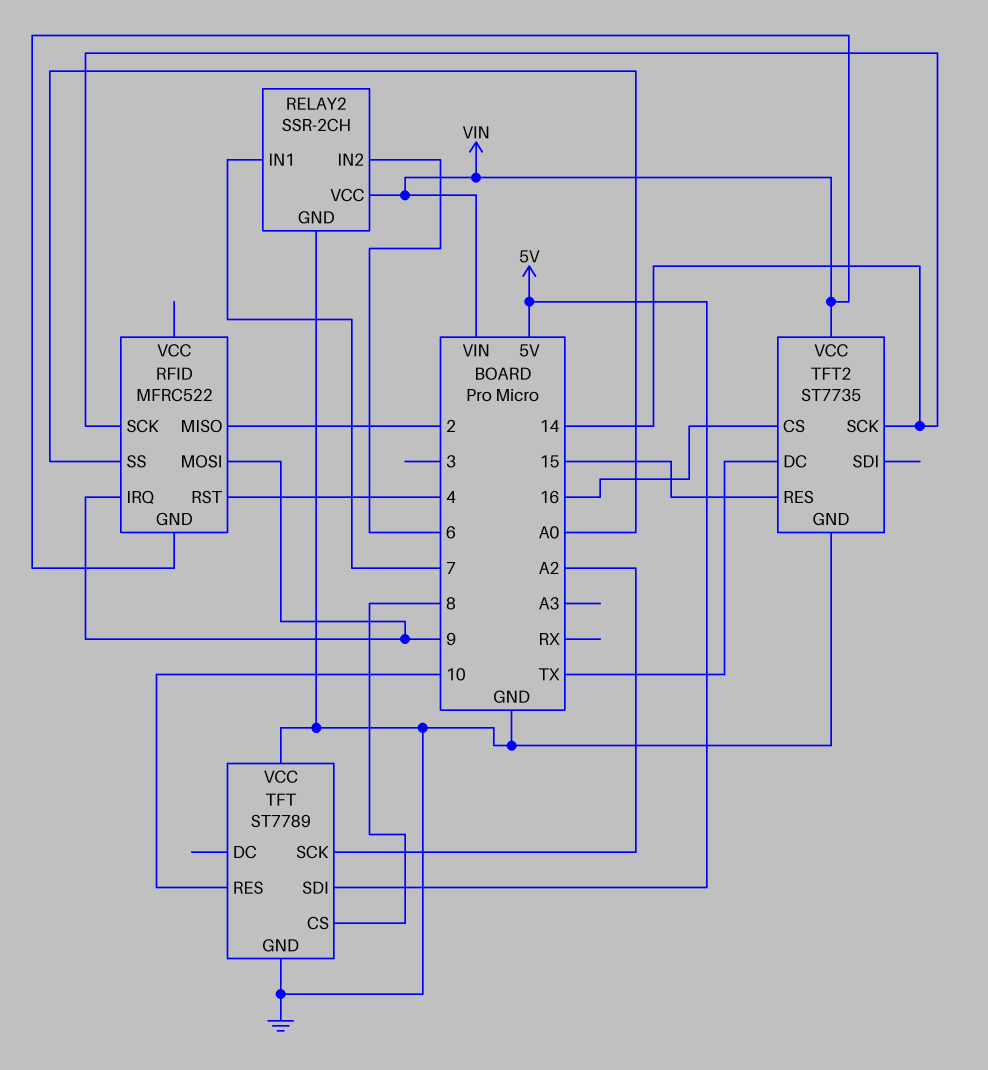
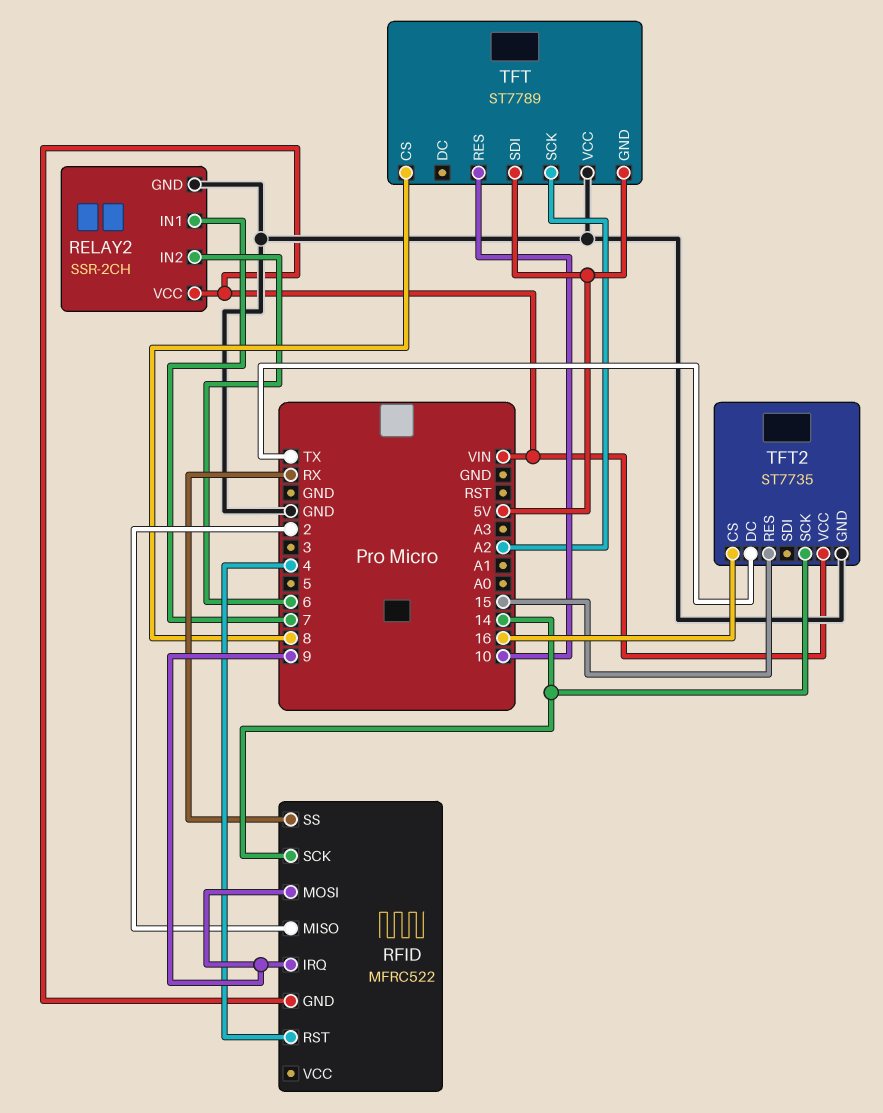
RFID pin SS: A0 -> RX
TFT pin GND: GND -> 5V

